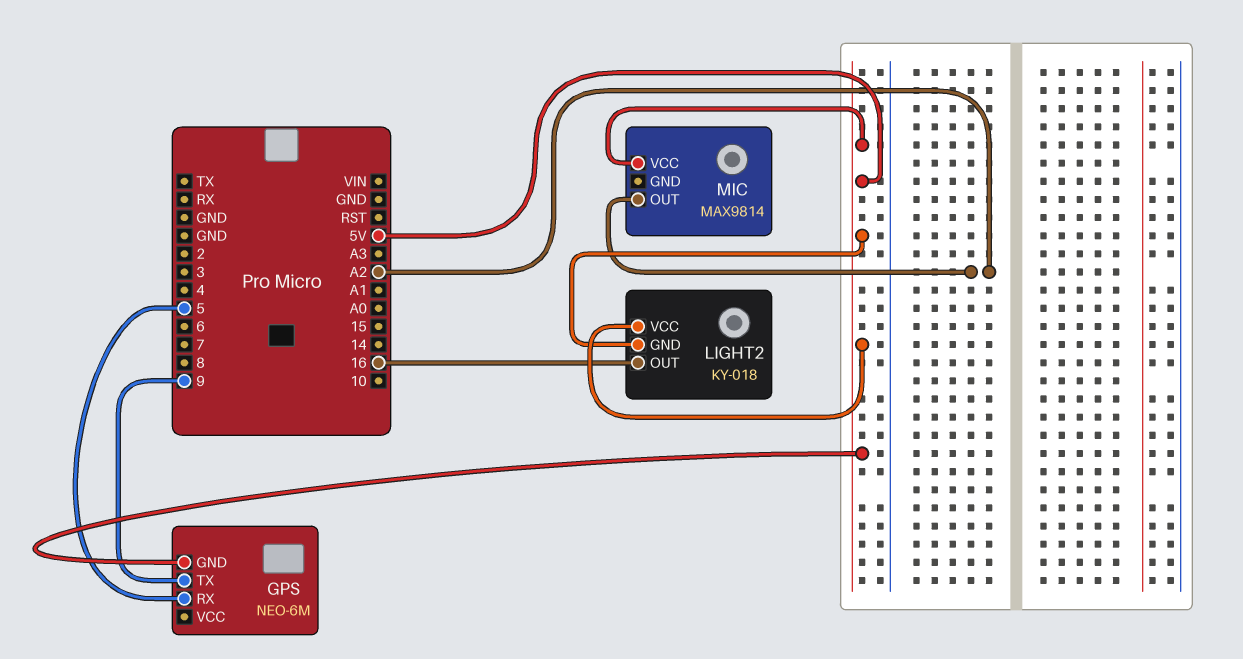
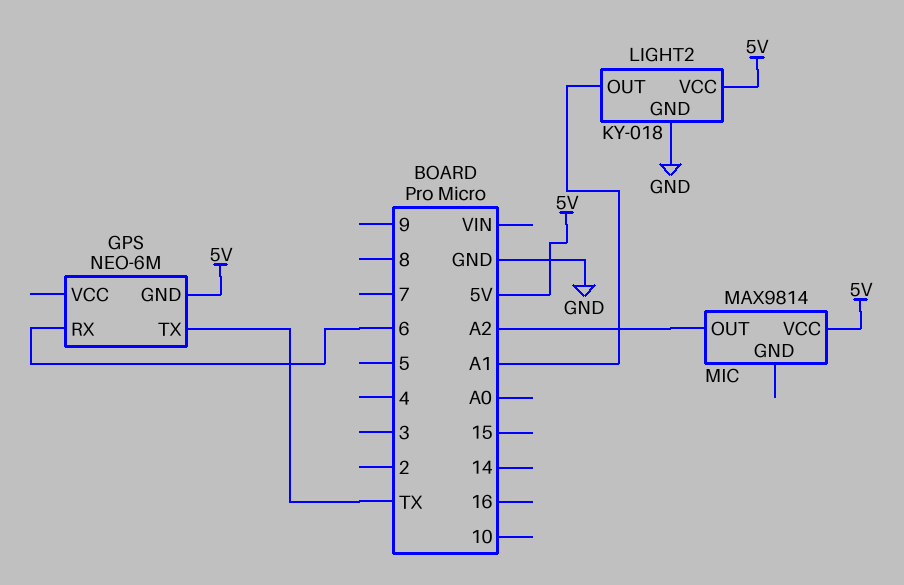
GPS pin RX: 5 -> 6
GPS pin TX: 9 -> TX
LIGHT2 pin GND: 5V -> GND
LIGHT2 pin OUT: 16 -> A1

